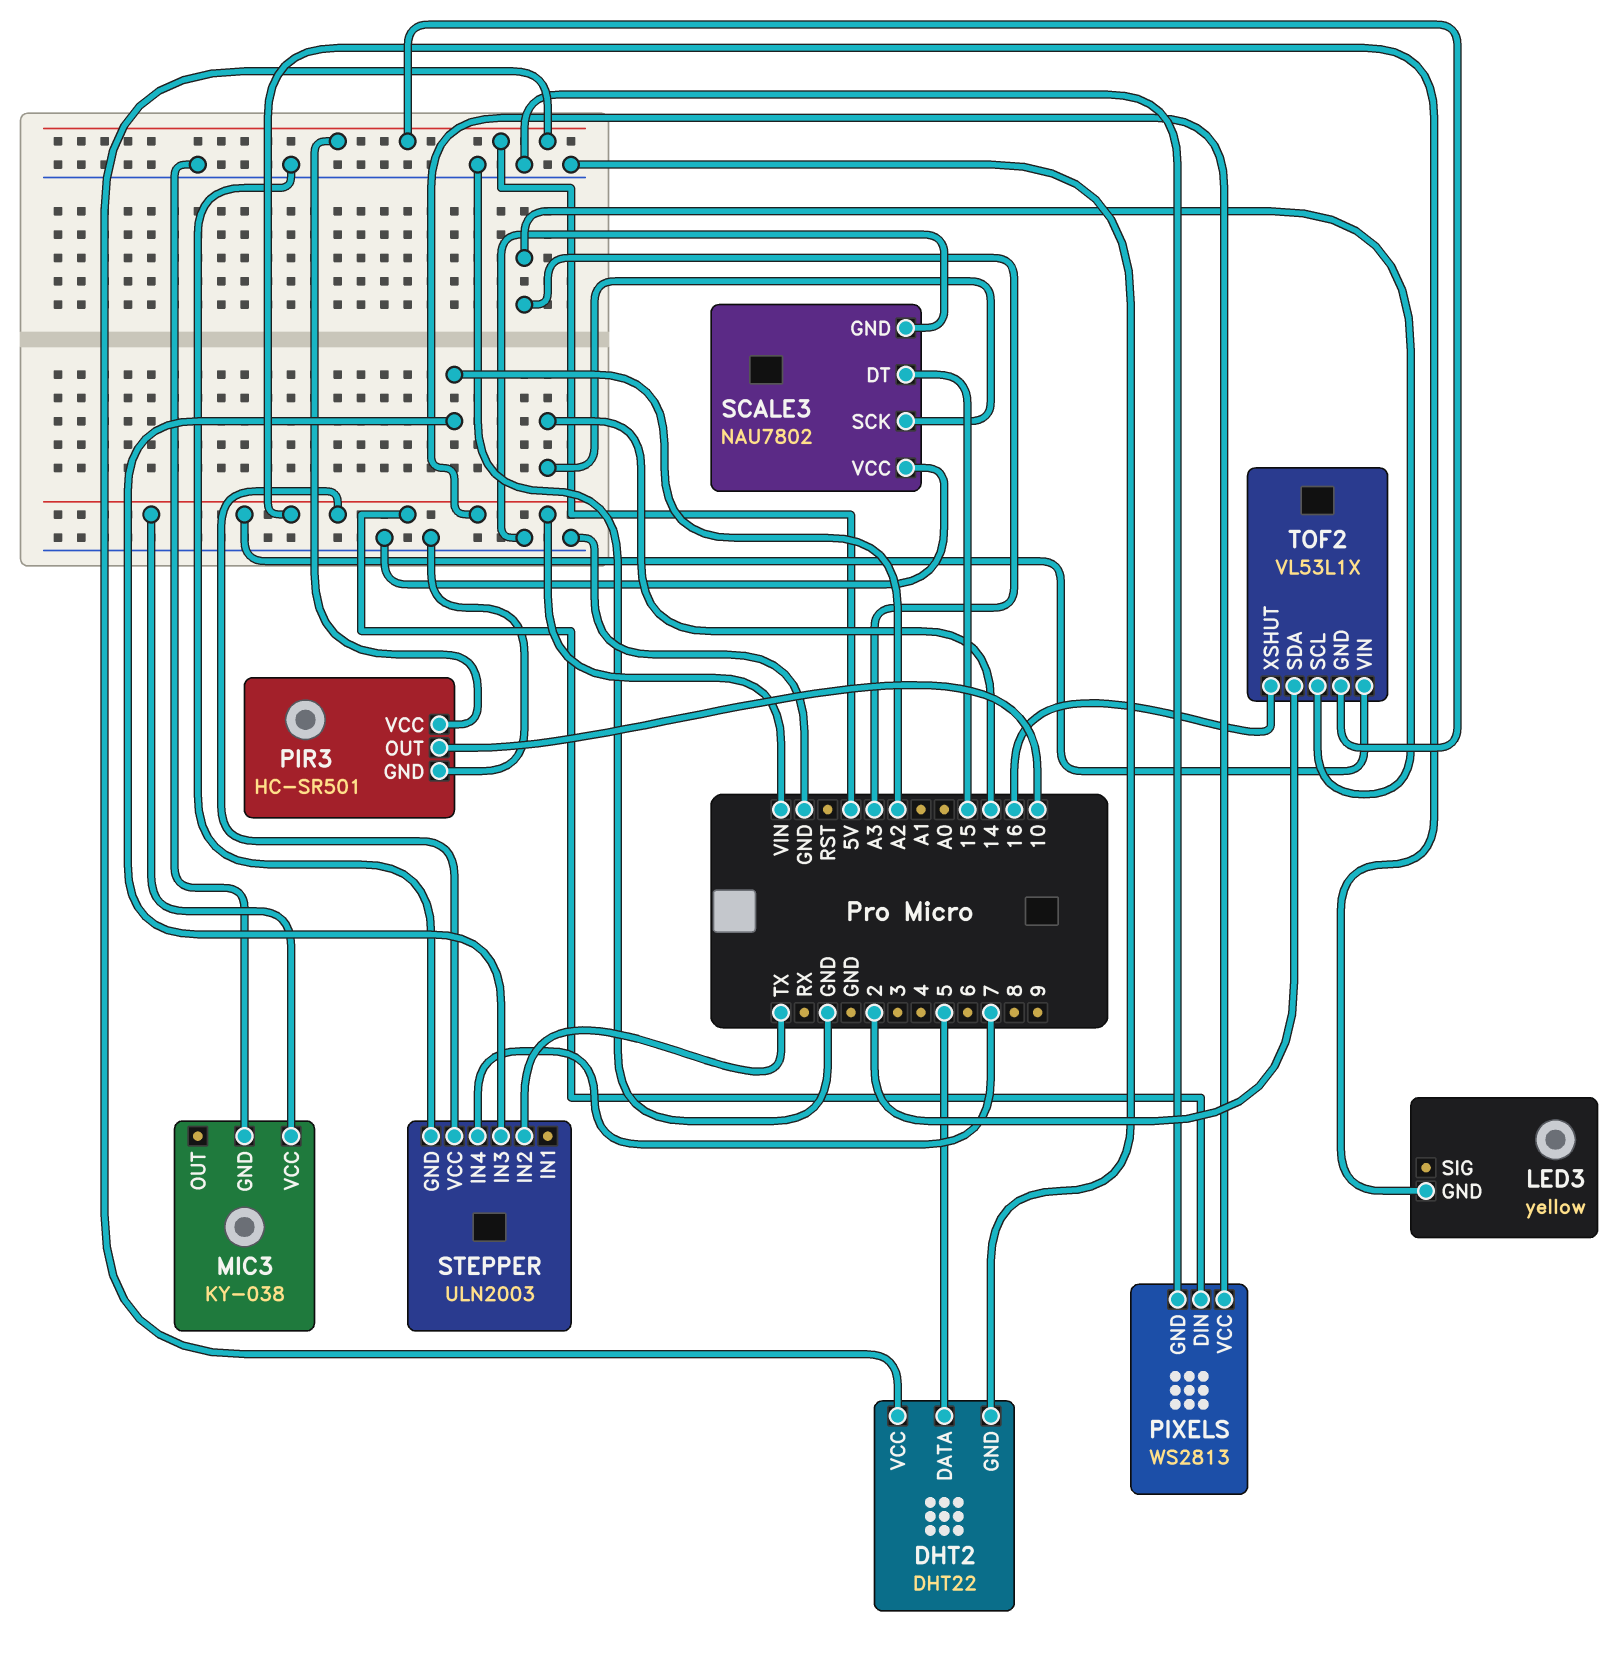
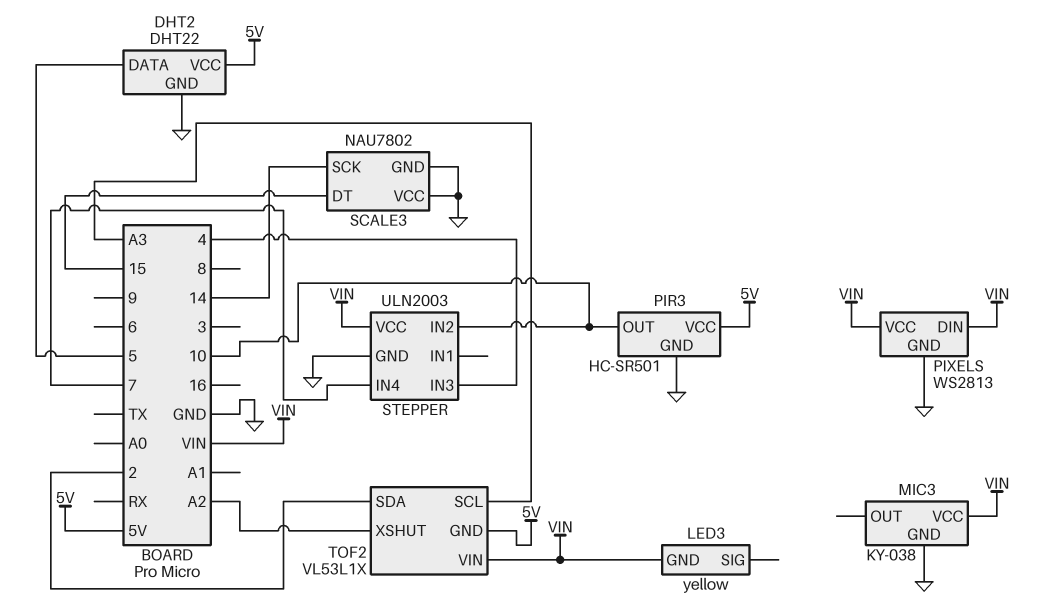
STEPPER pin IN2: TX -> 10
STEPPER pin IN3: A2 -> 4
TOF2 pin XSHUT: 16 -> A2

